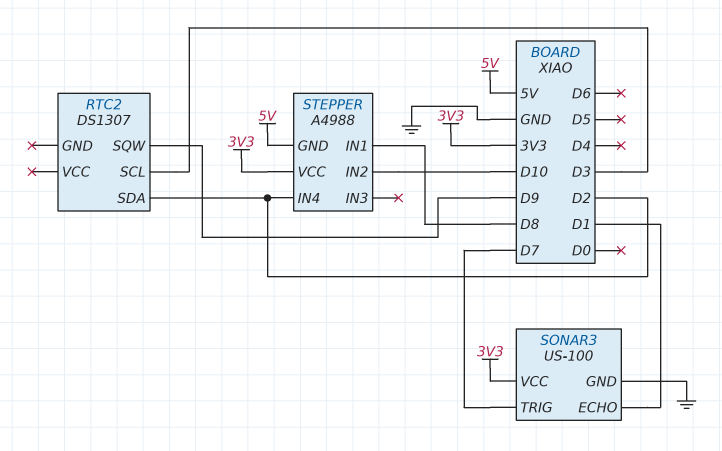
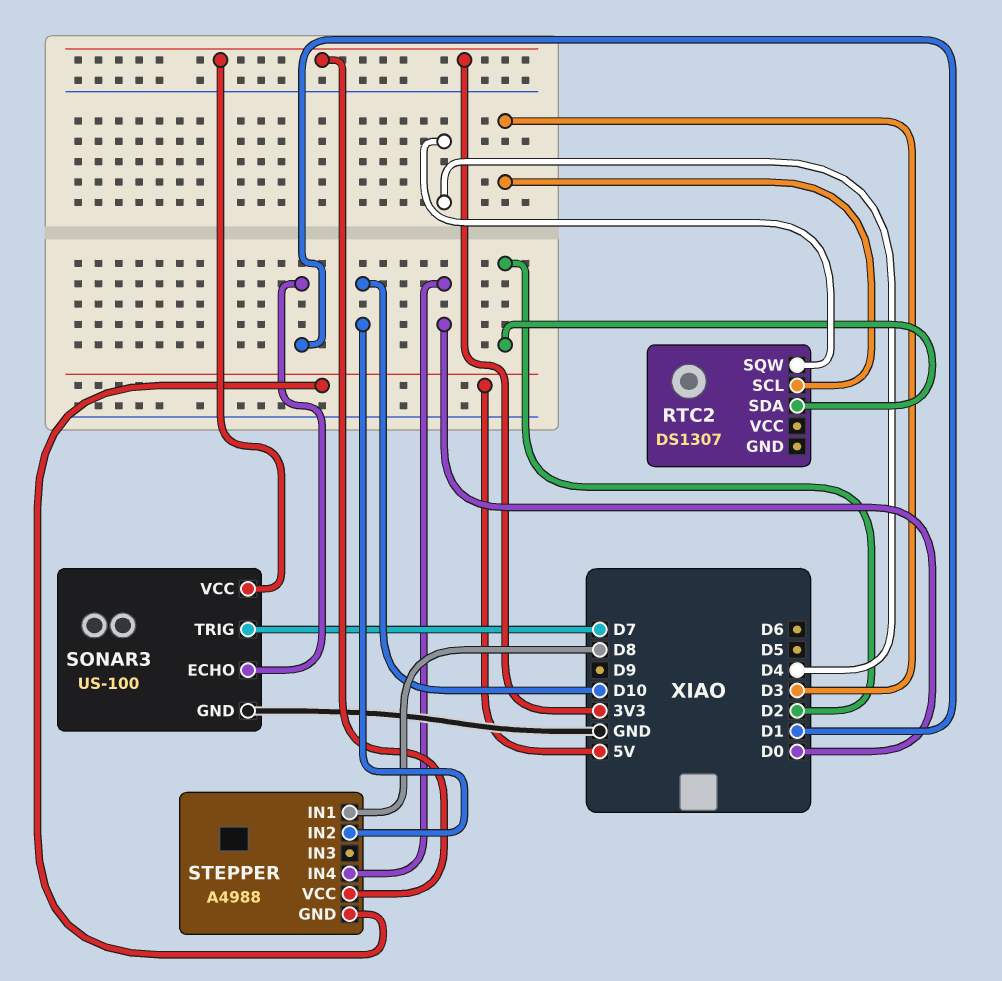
RTC2 pin SQW: D9 -> D4
STEPPER pin IN4: D2 -> D0

